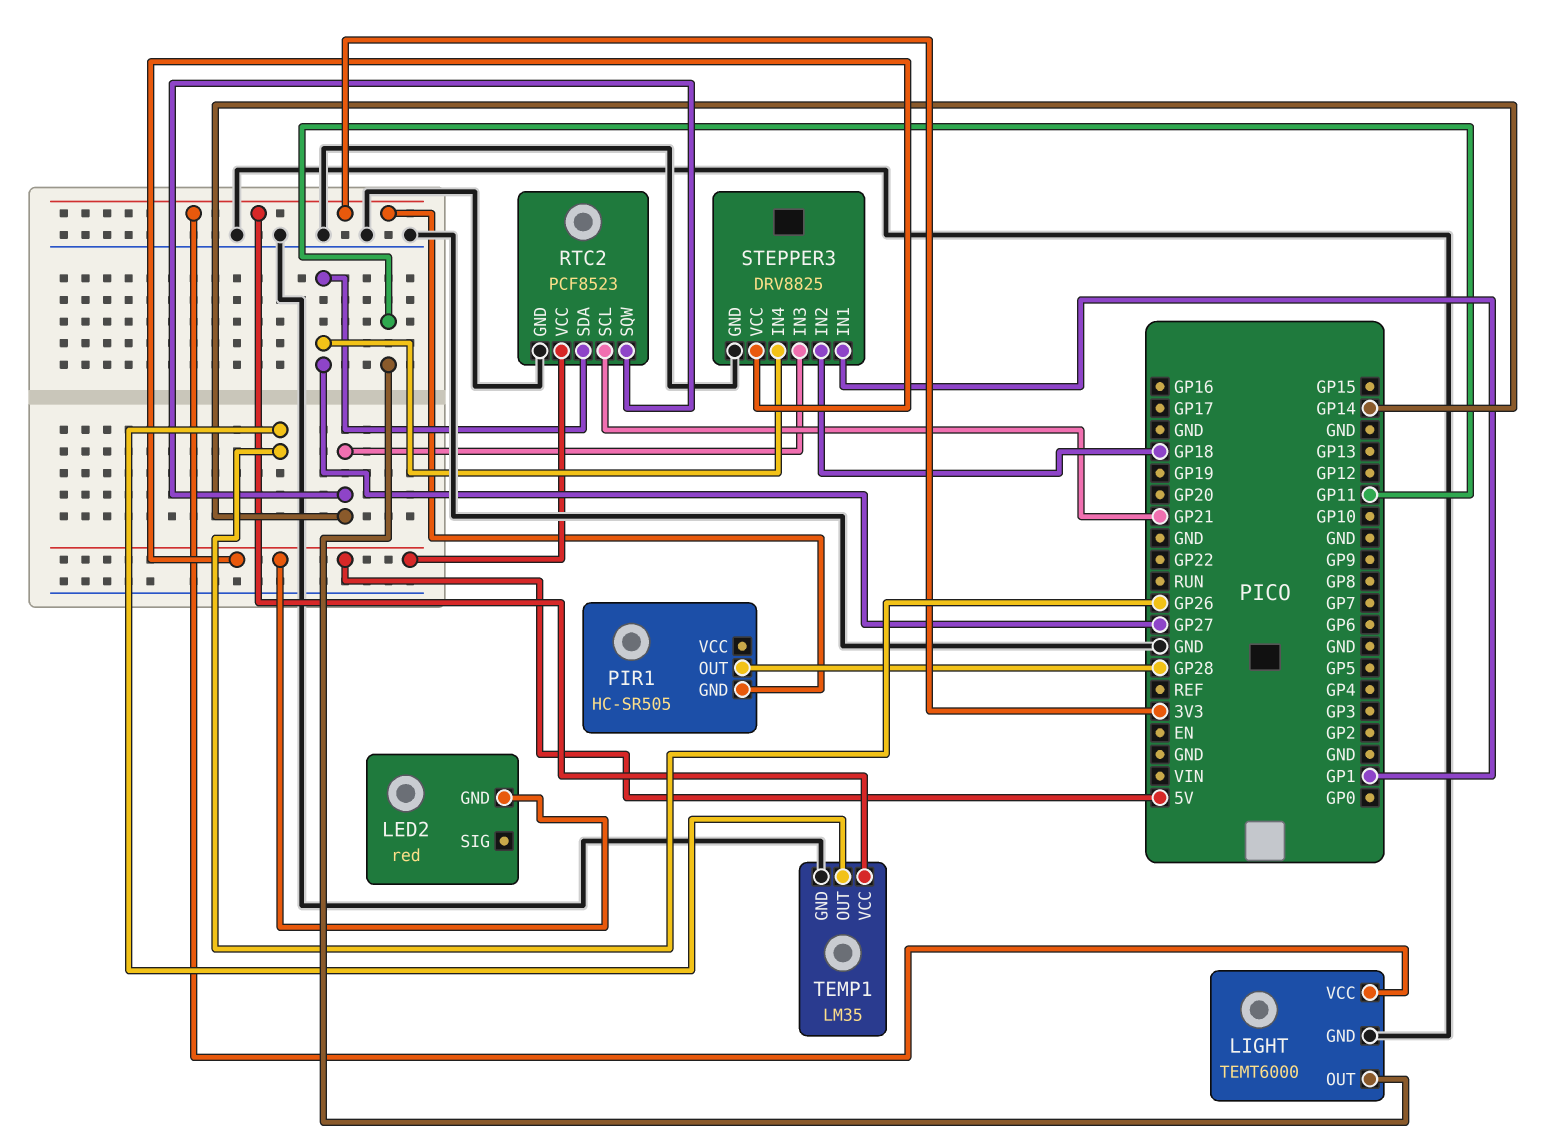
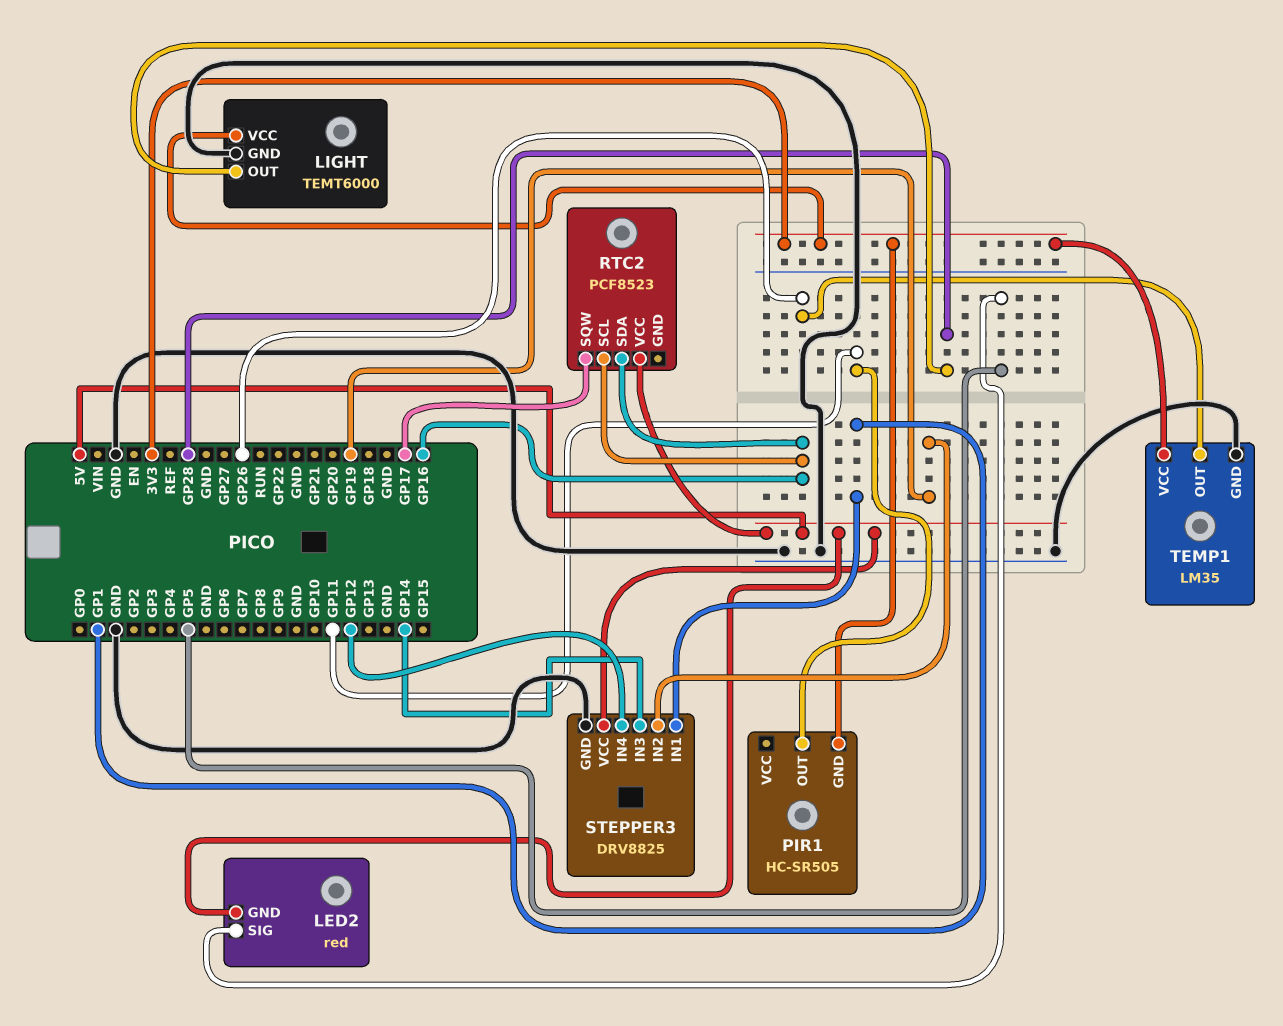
LED2 pin SIG: none -> GP5
LIGHT pin OUT: GP11 -> GP28
PIR1 pin OUT: GP28 -> GP11
RTC2 pin GND: GND -> none
RTC2 pin SCL: GP21 -> GP16
RTC2 pin SDA: GP27 -> GP16
RTC2 pin SQW: GP14 -> GP17
STEPPER3 pin IN2: GP18 -> GP19
STEPPER3 pin IN4: GP27 -> GP12

